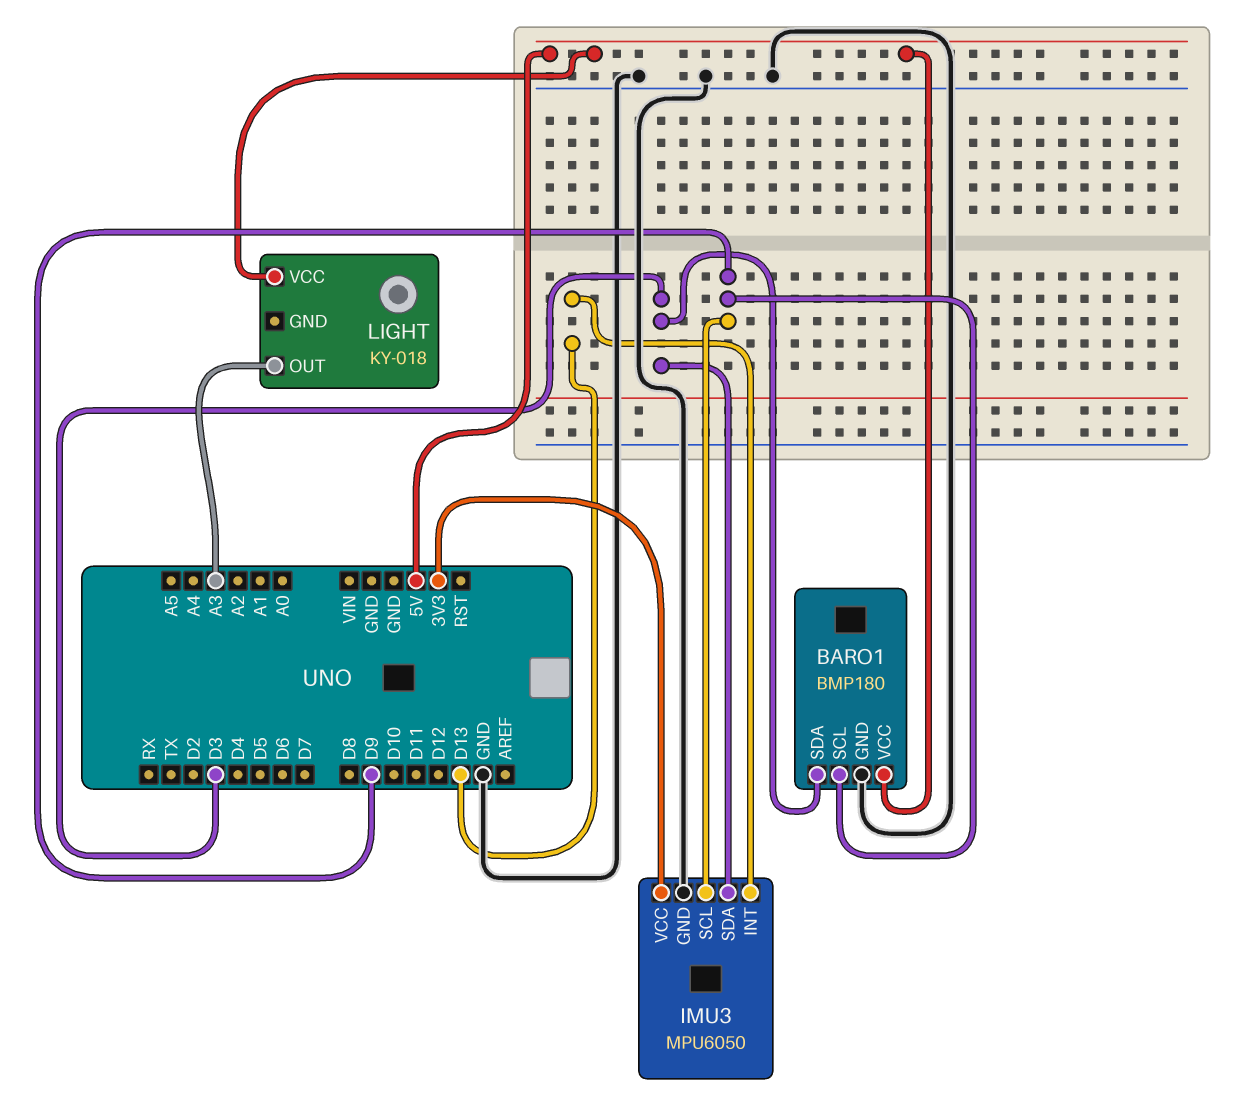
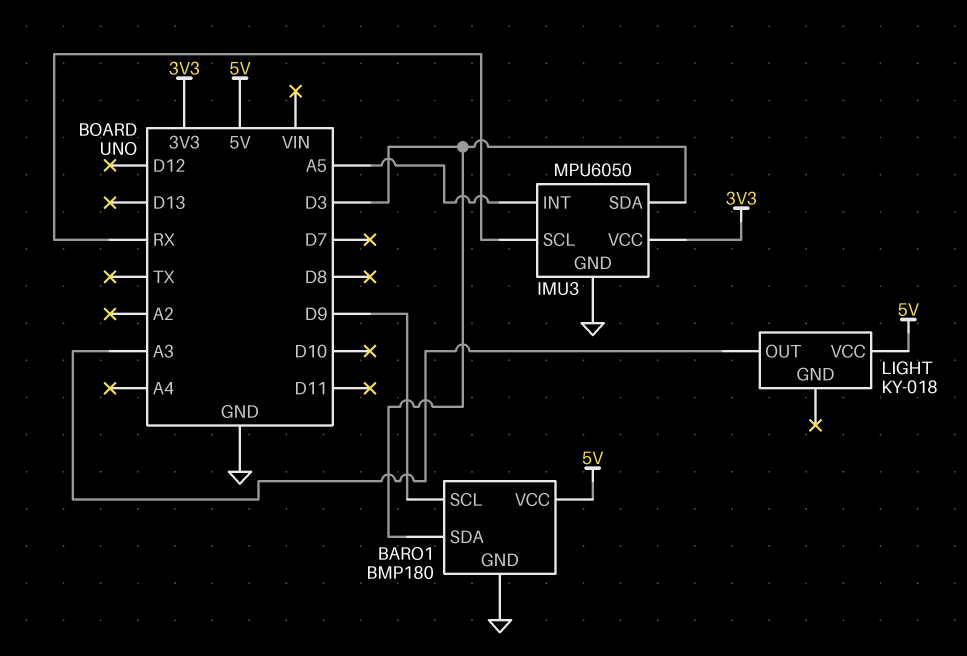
IMU3 pin INT: D13 -> A5
IMU3 pin SCL: D9 -> RX

